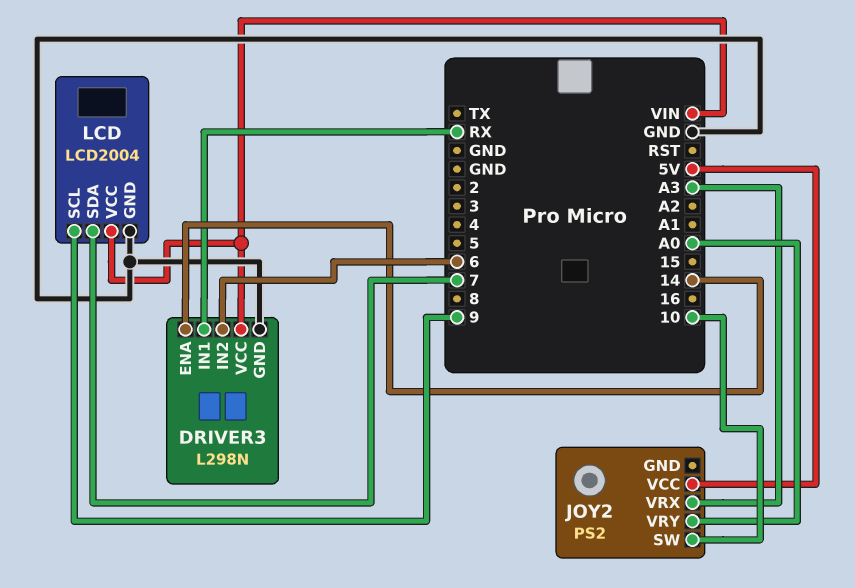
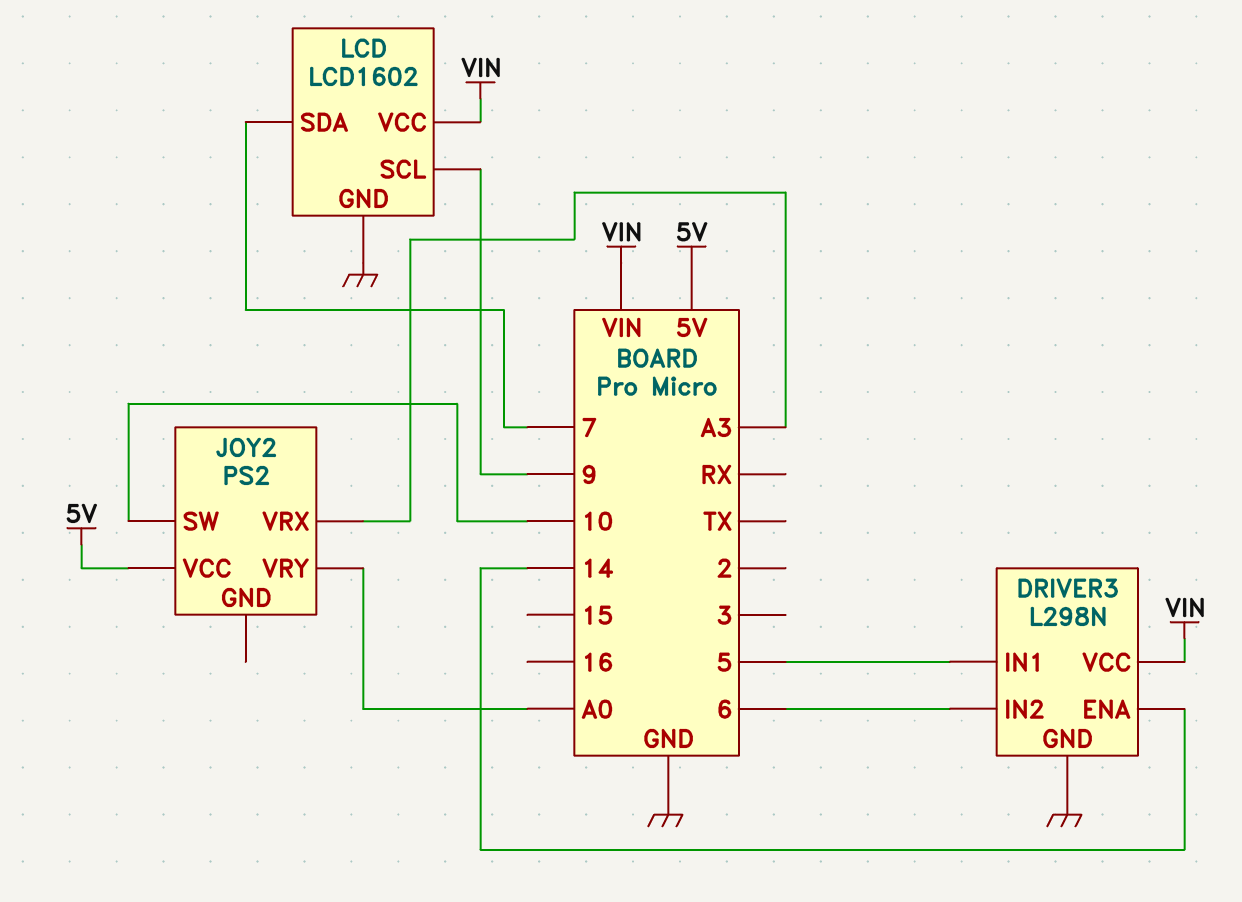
DRIVER3 pin IN1: RX -> 5
LCD: LCD2004 -> LCD1602

